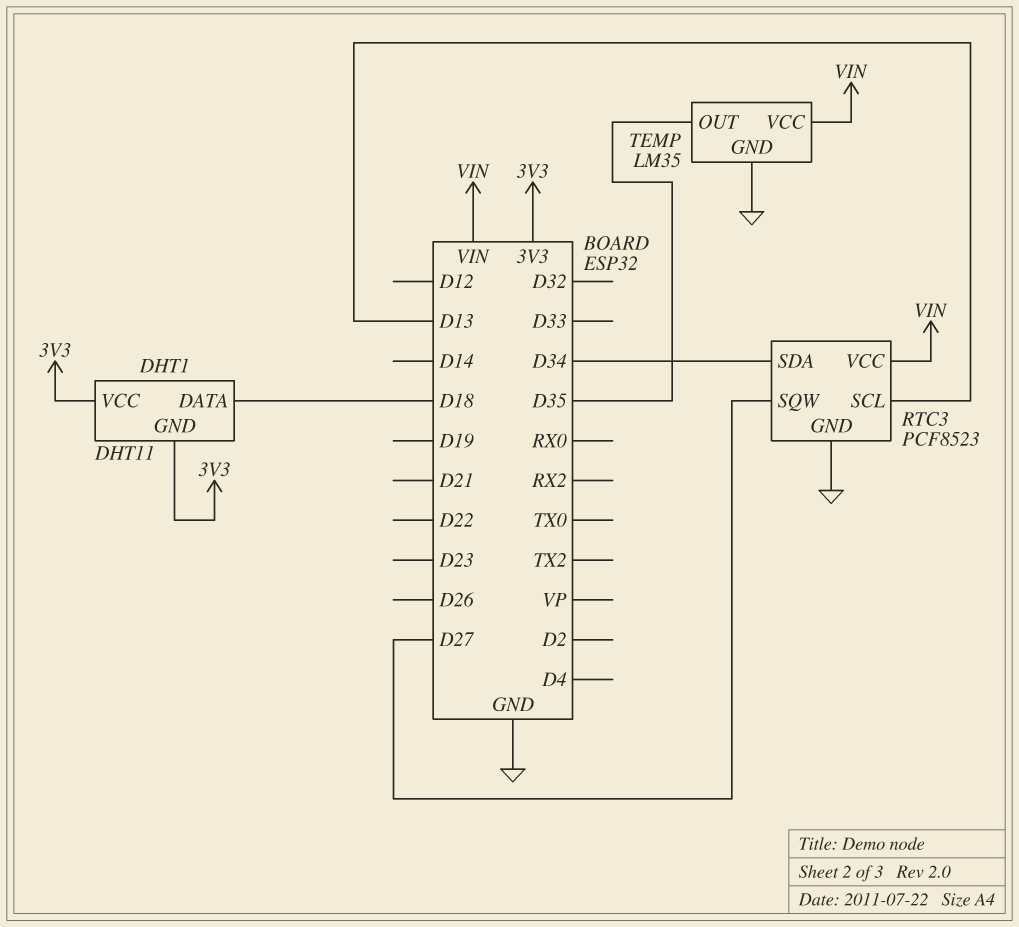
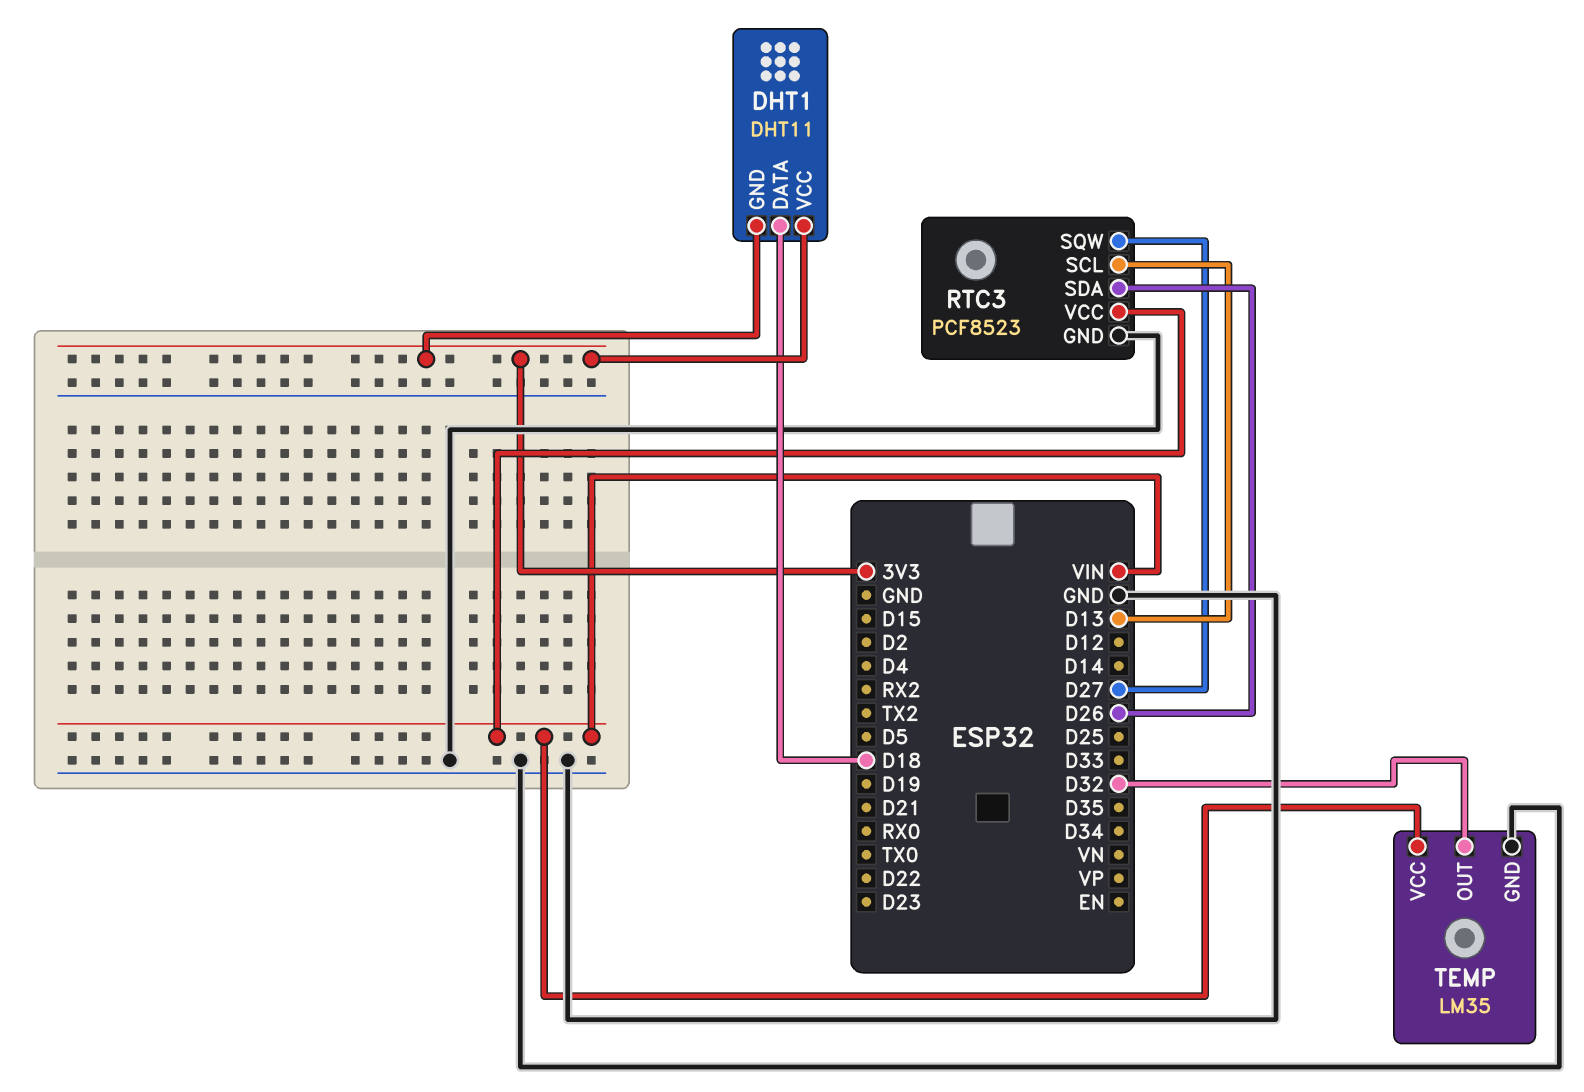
RTC3 pin SDA: D34 -> D26
TEMP pin OUT: D35 -> D32

